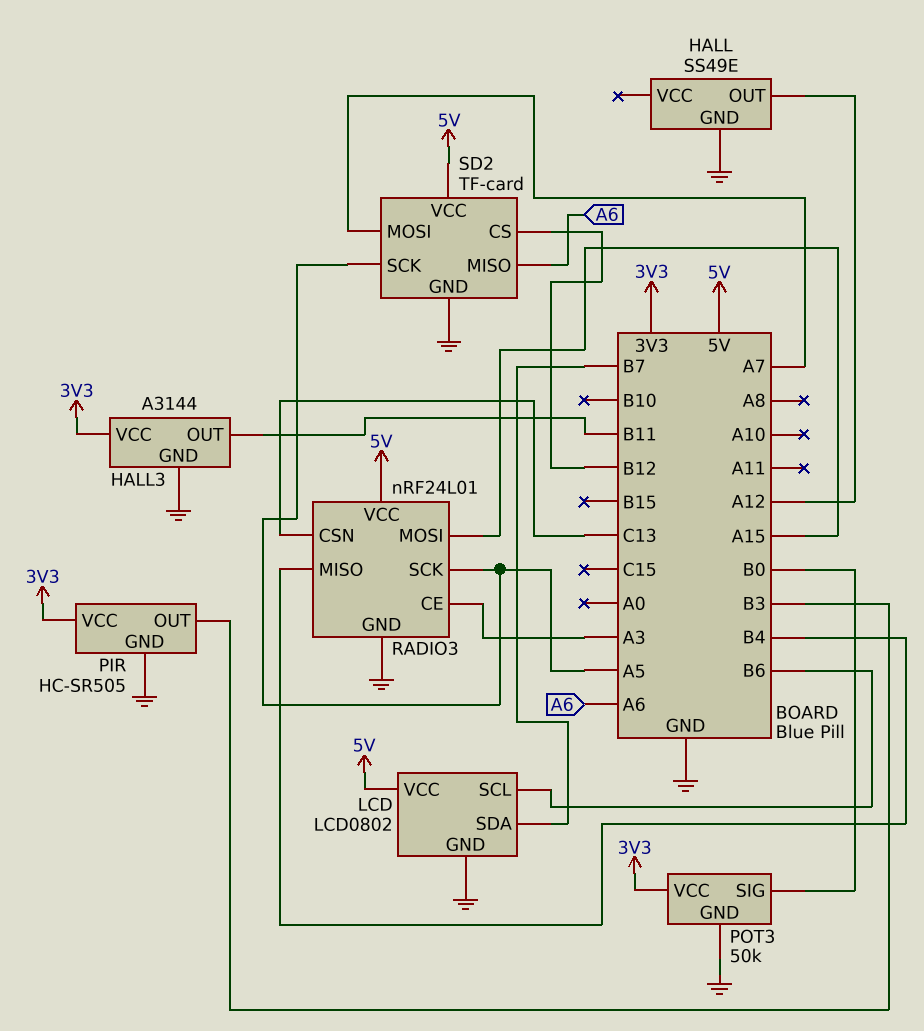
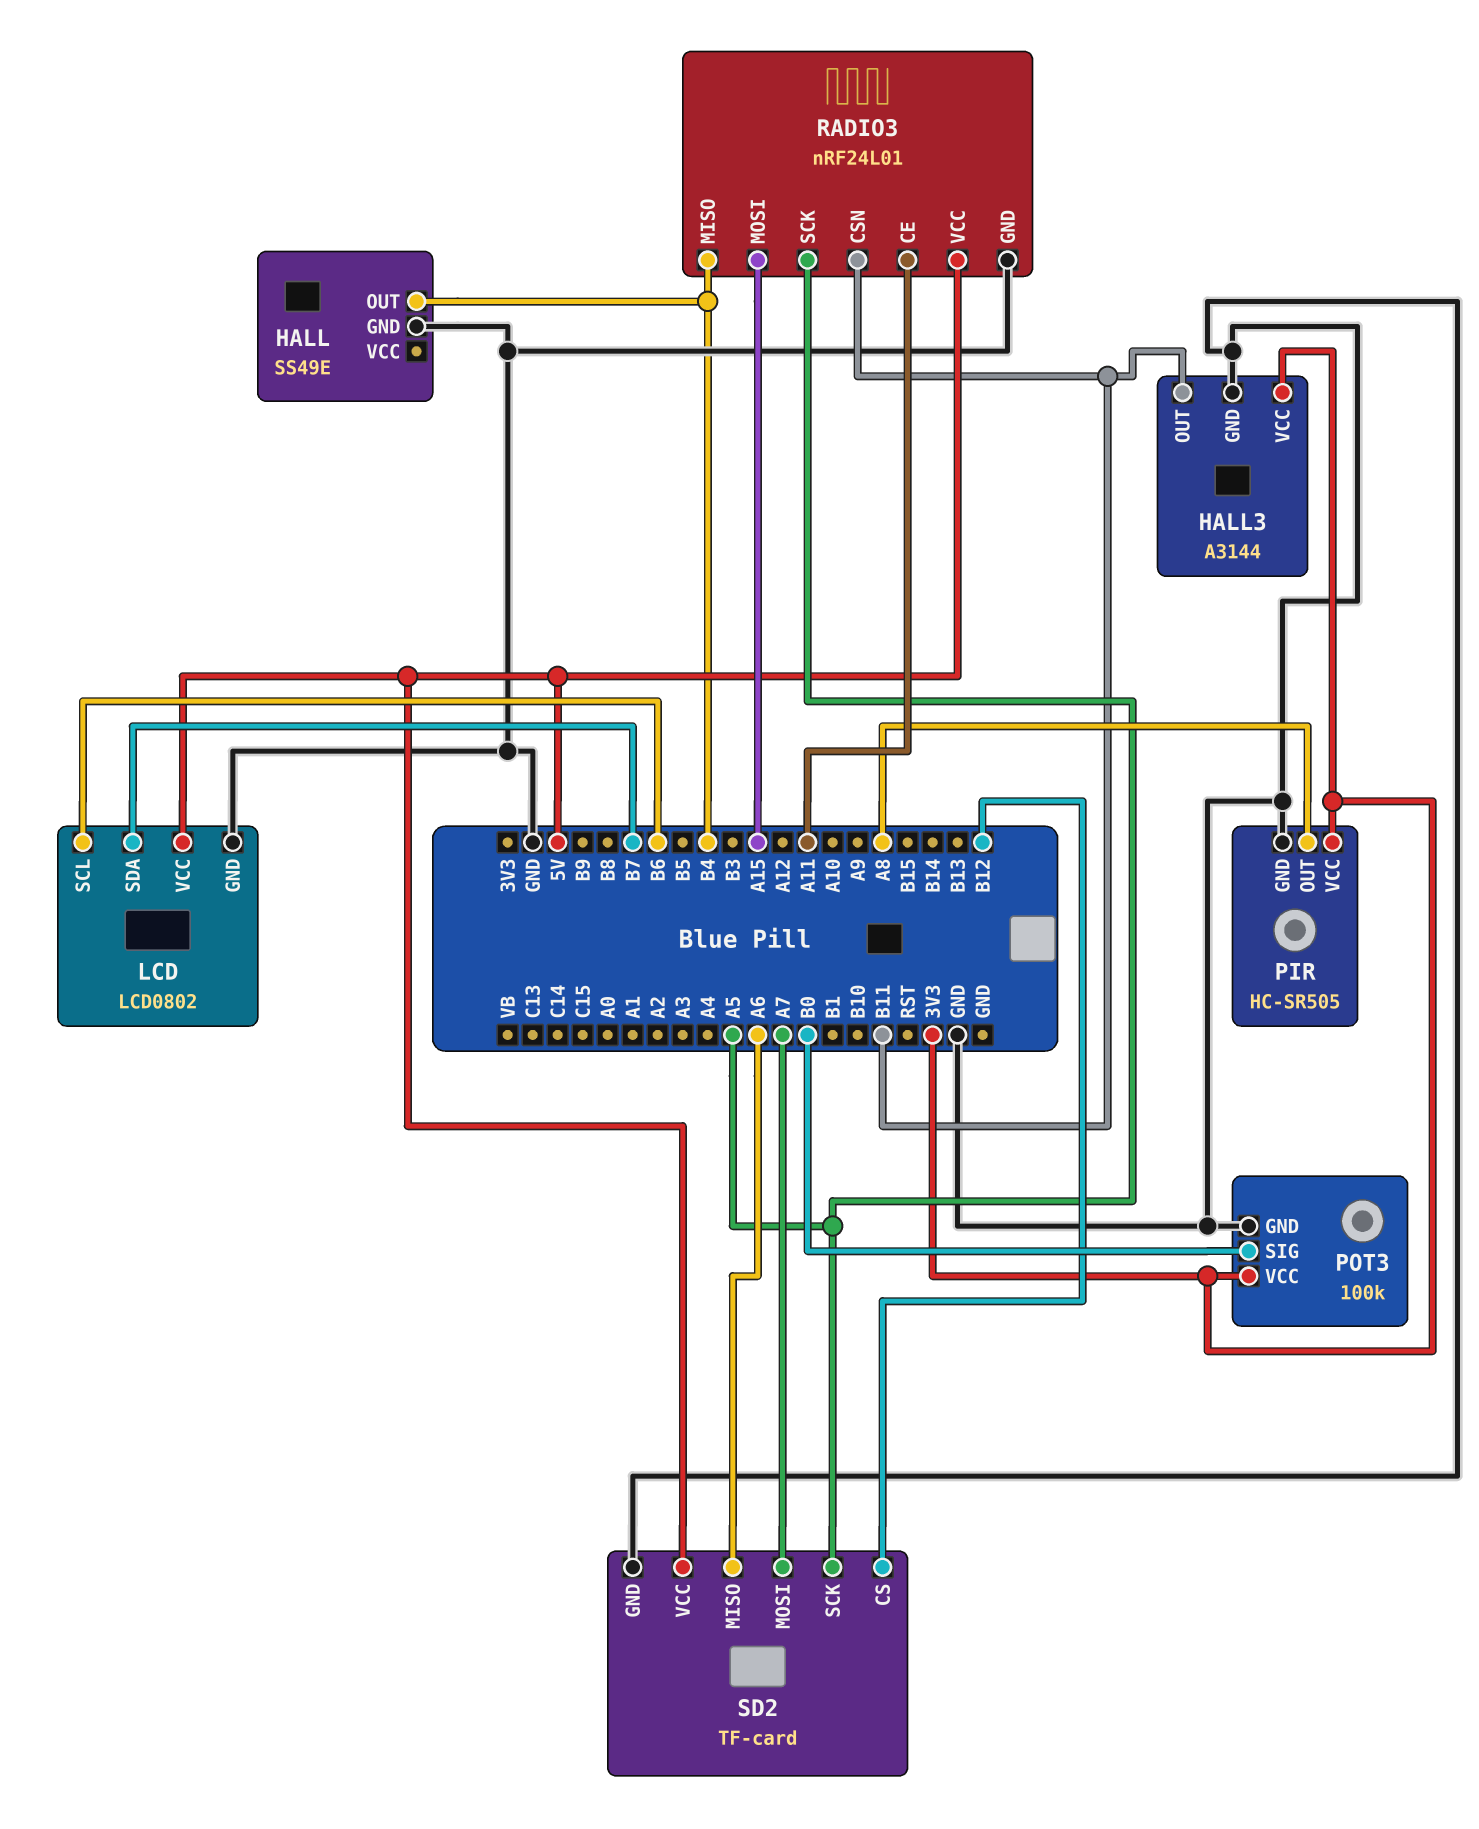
HALL pin OUT: A12 -> B4
PIR pin OUT: B3 -> A8
POT3: 50k -> 100k
RADIO3 pin CE: A3 -> A11
RADIO3 pin CSN: C13 -> B11

